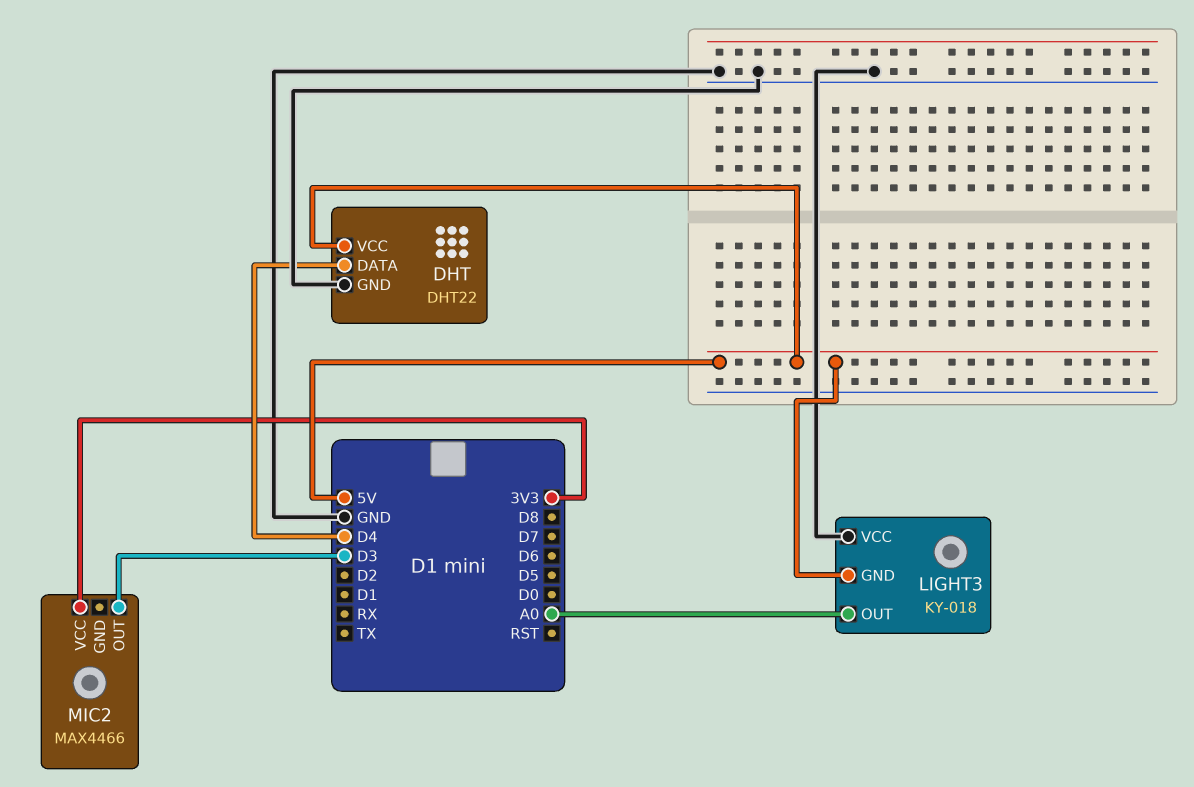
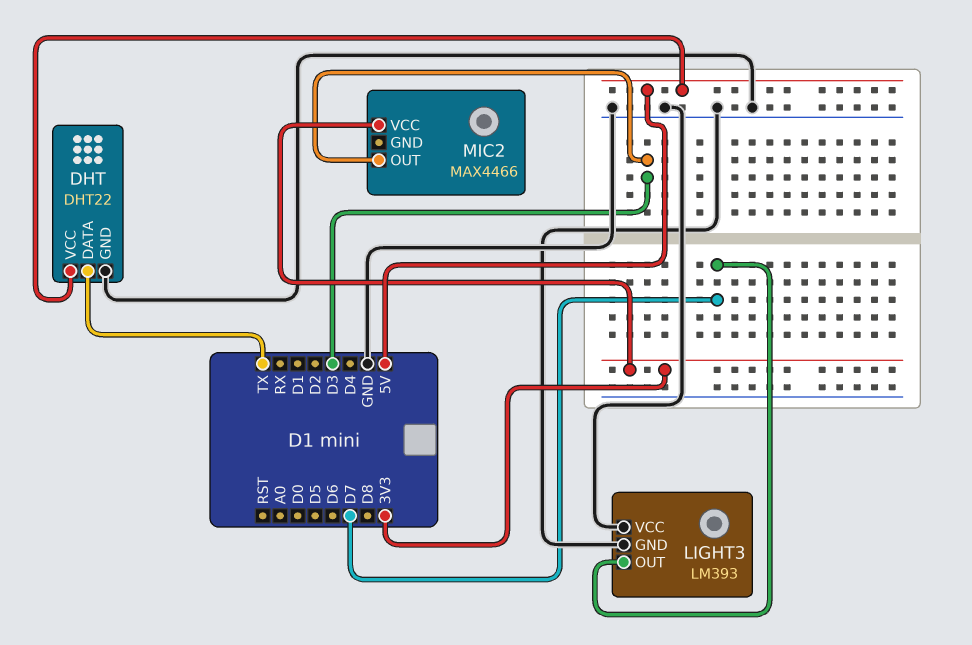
DHT pin DATA: D4 -> TX
LIGHT3: KY-018 -> LM393
LIGHT3 pin GND: 5V -> GND
LIGHT3 pin OUT: A0 -> D7

